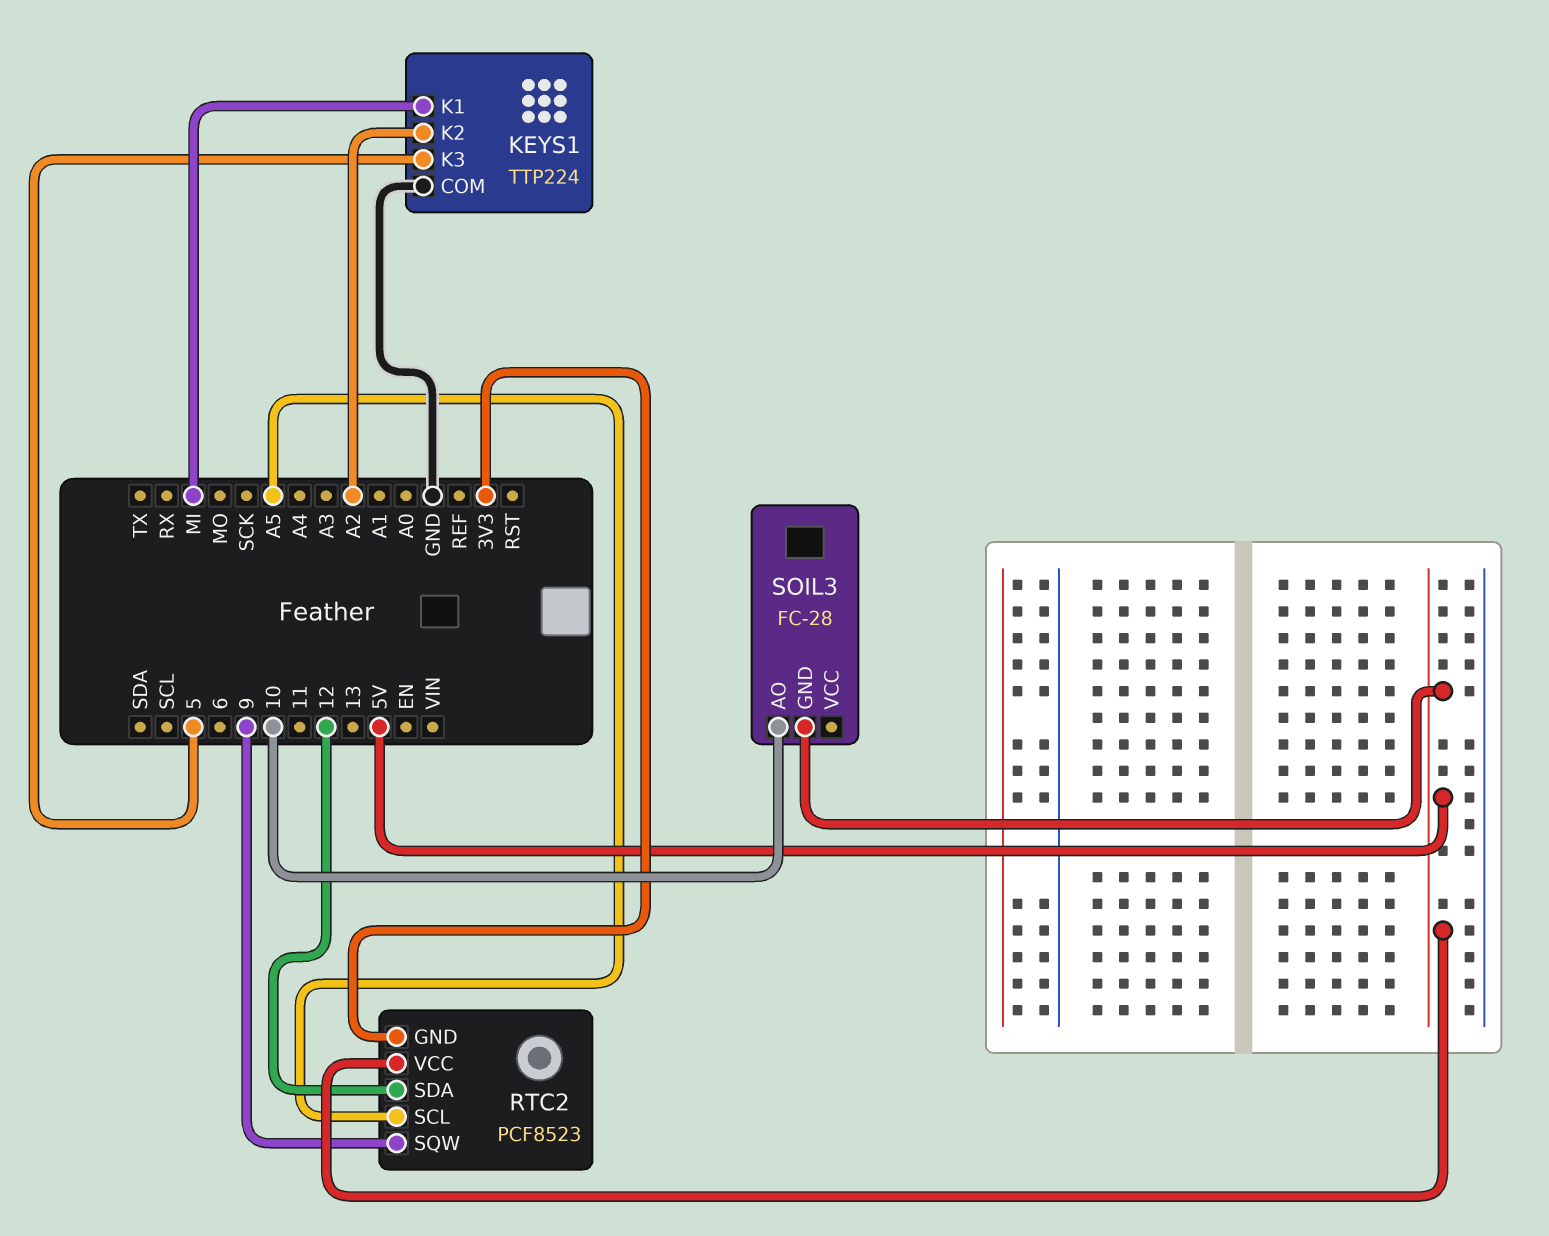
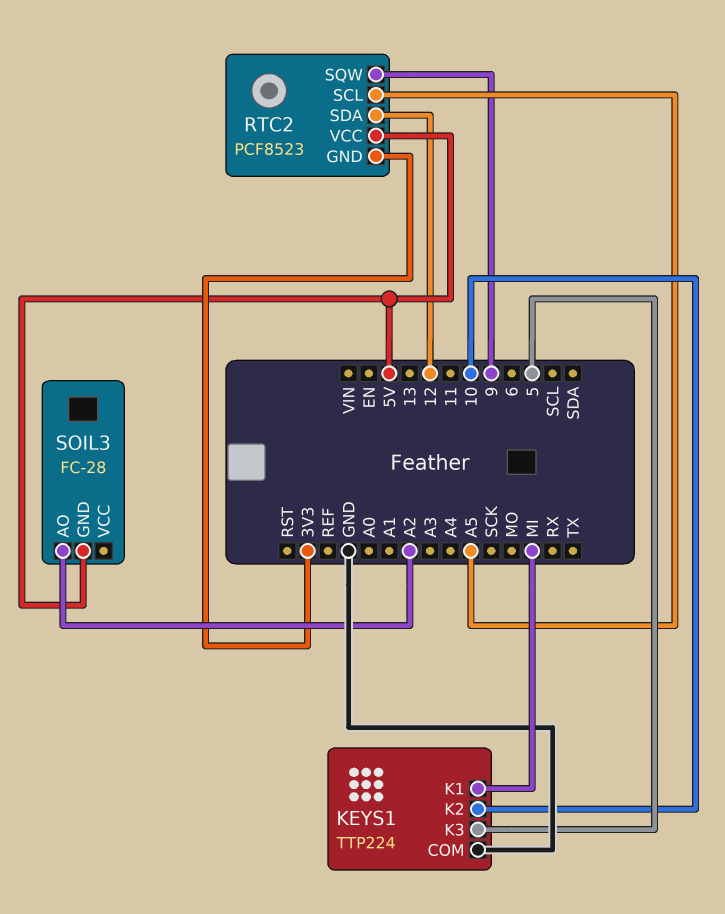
KEYS1 pin K2: A2 -> 10
SOIL3 pin AO: 10 -> A2

